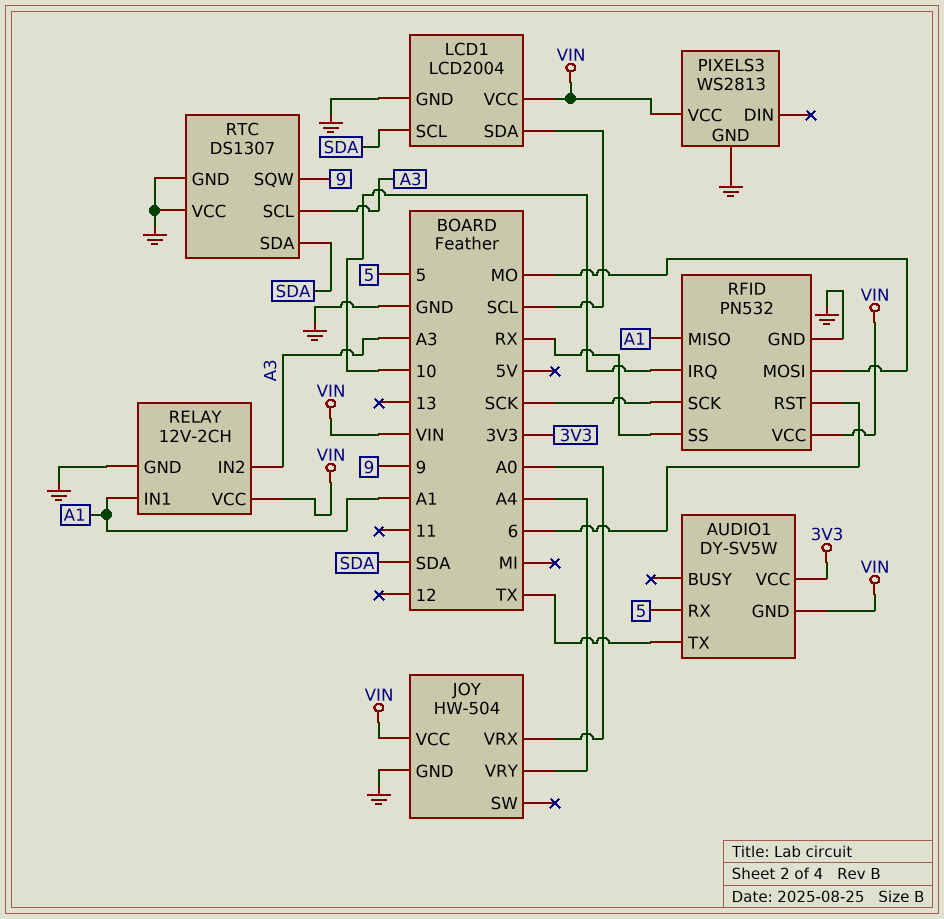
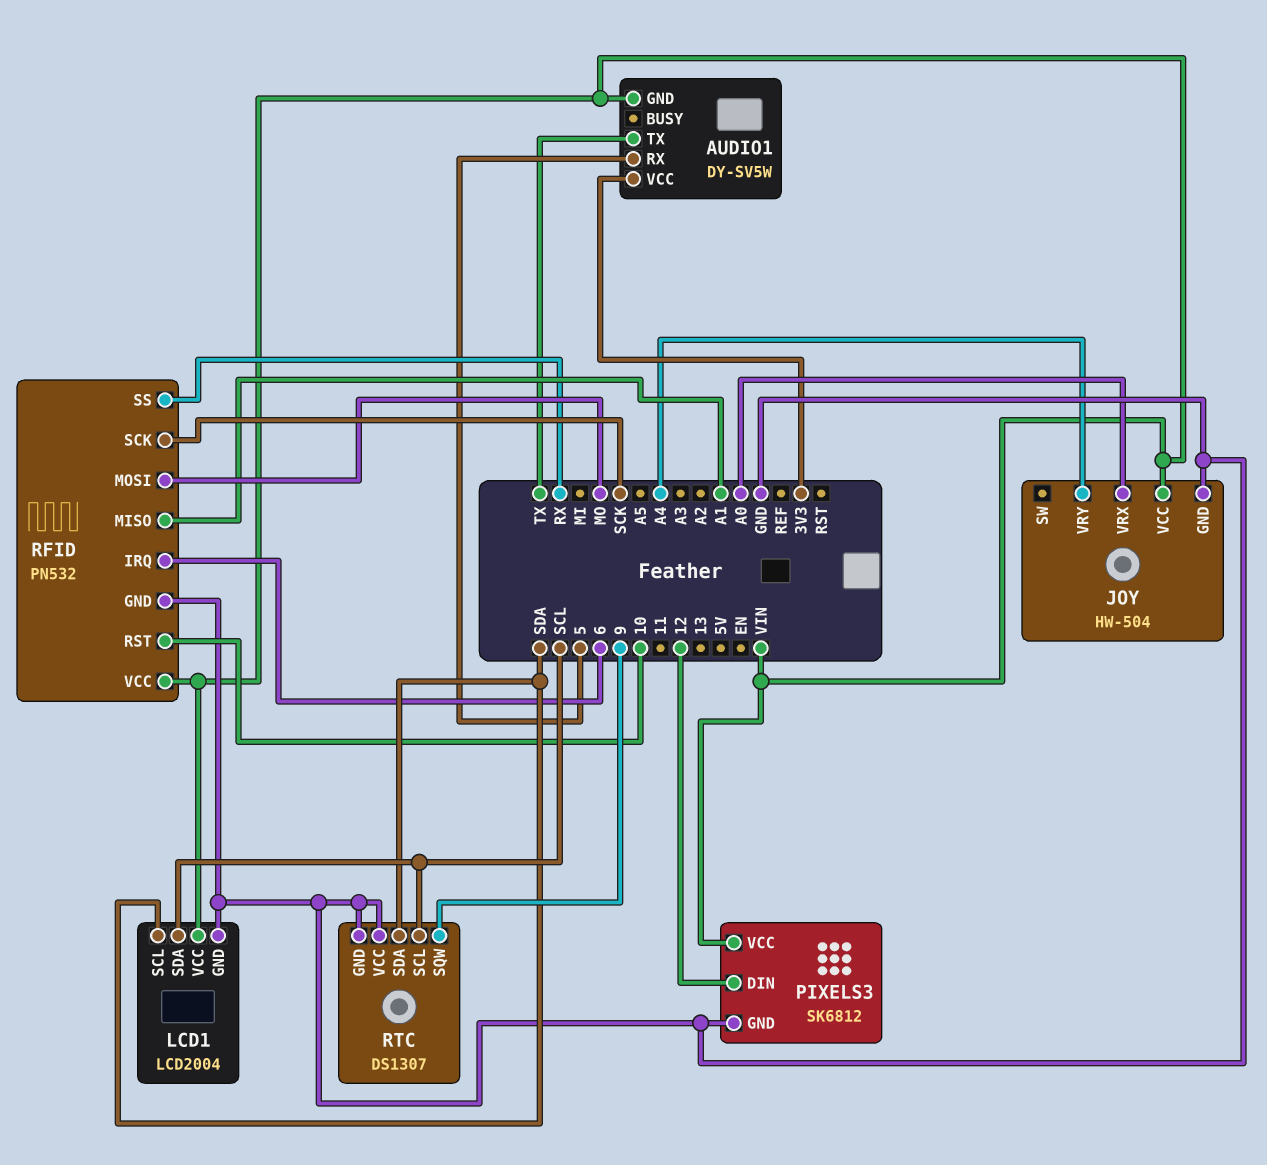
PIXELS3: WS2813 -> SK6812
PIXELS3 pin DIN: none -> 12
RELAY: 12V-2CH -> none
RELAY pin GND: GND -> none
RELAY pin IN1: A1 -> none
RELAY pin IN2: A3 -> none
RELAY pin VCC: VIN -> none
RFID pin IRQ: 10 -> 6
RFID pin RST: 6 -> 10
RTC pin SCL: A3 -> SCL

